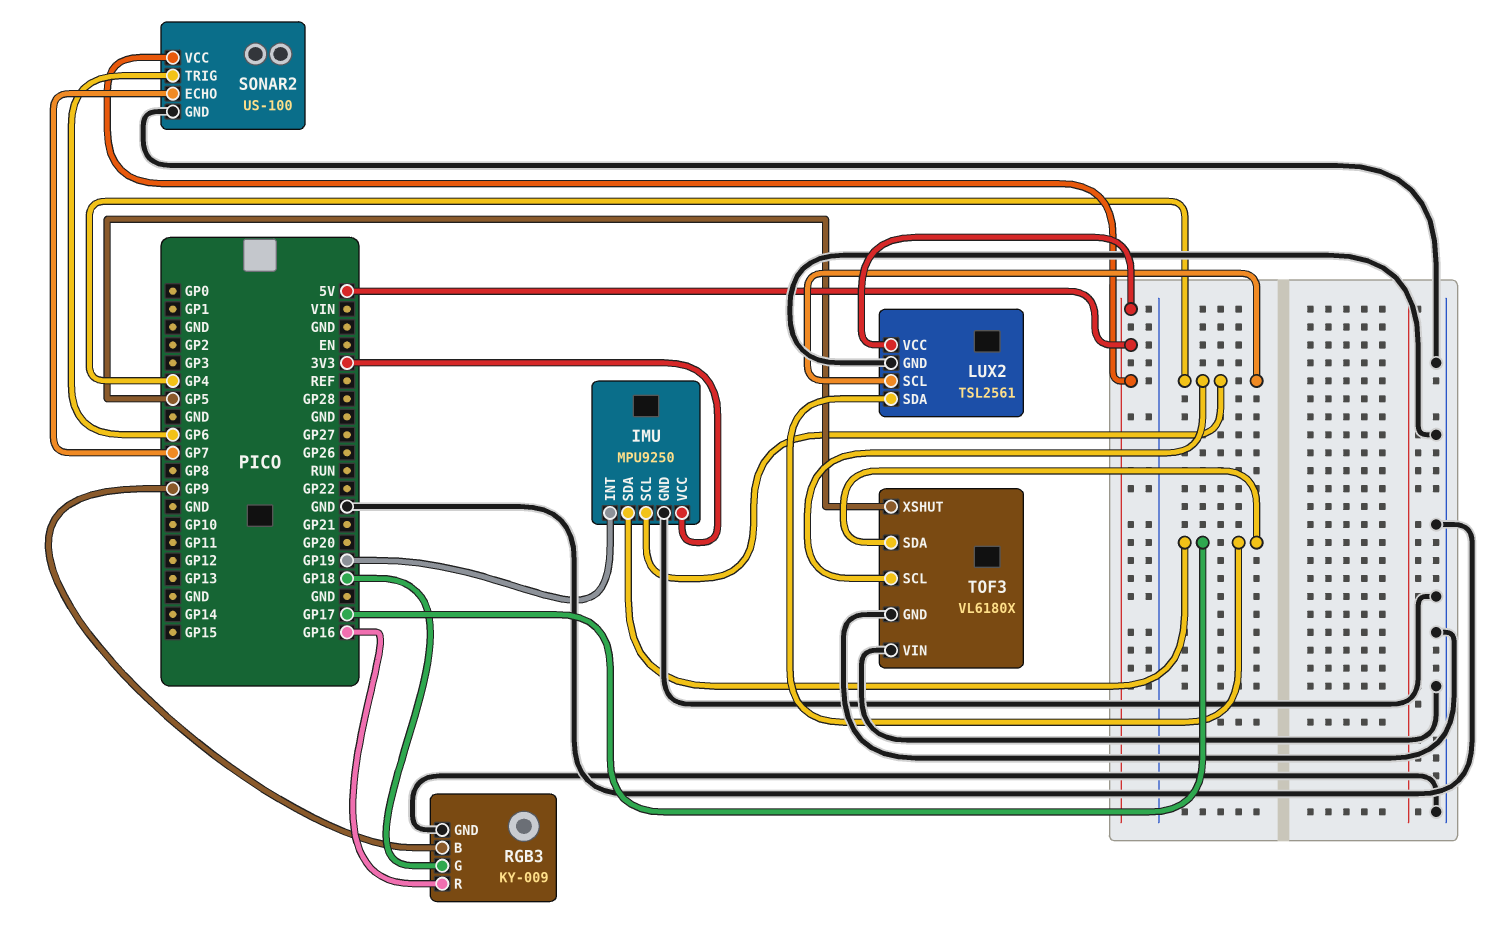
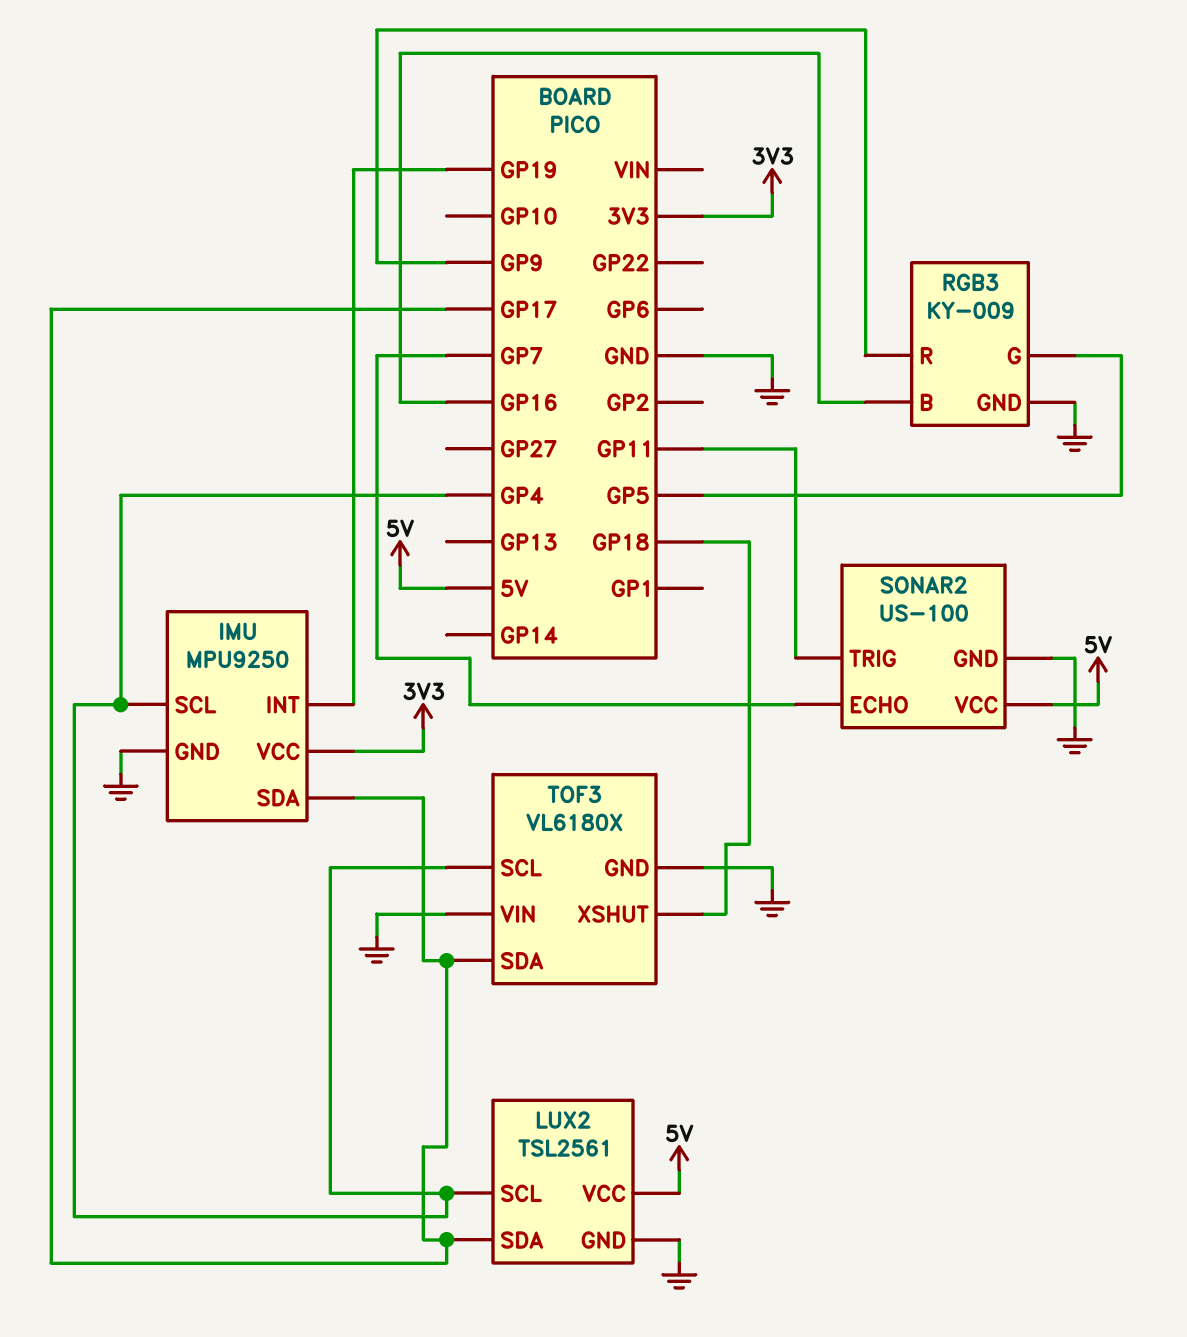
RGB3 pin B: GP9 -> GP16
RGB3 pin G: GP18 -> GP5
RGB3 pin R: GP16 -> GP9
SONAR2 pin TRIG: GP6 -> GP11
TOF3 pin XSHUT: GP5 -> GP18

